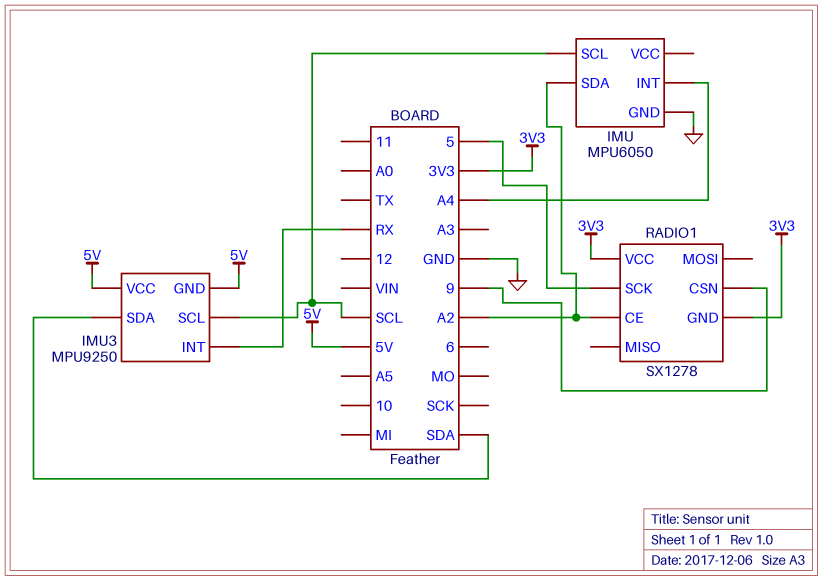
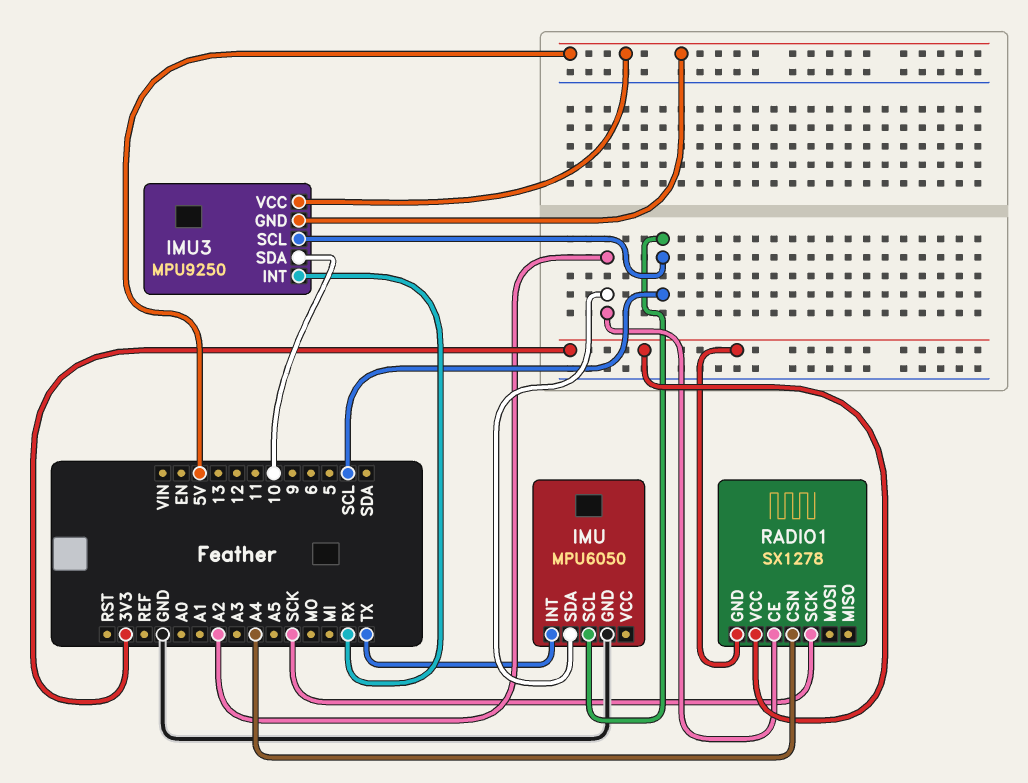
IMU pin INT: A4 -> TX
IMU3 pin SDA: SDA -> 10
RADIO1 pin CSN: 9 -> A4
RADIO1 pin SCK: 5 -> SCK

